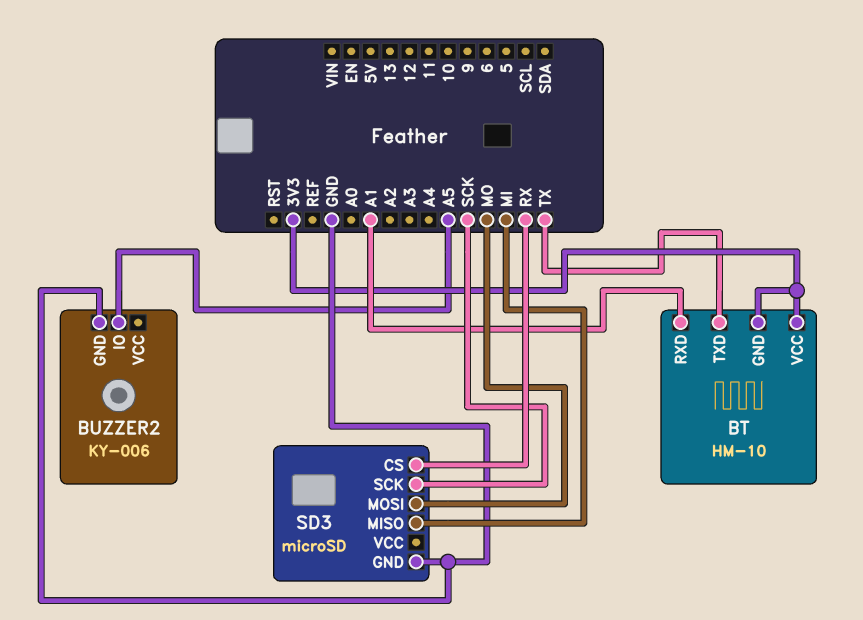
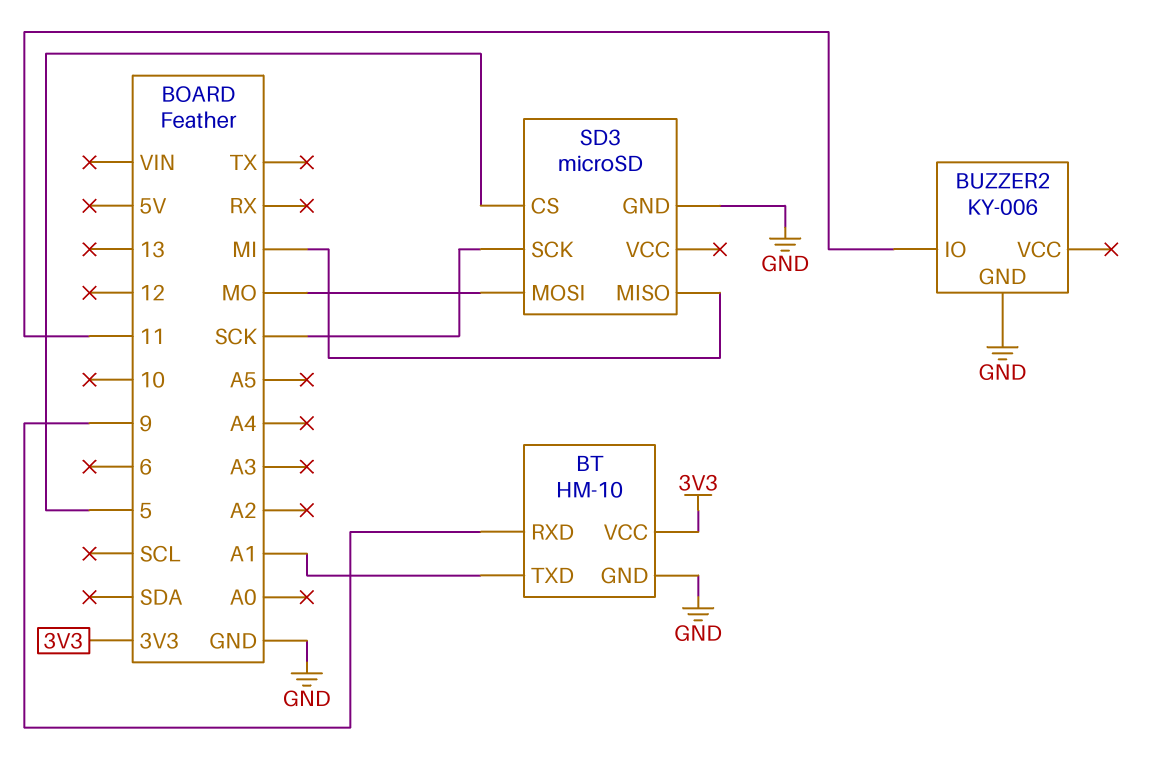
BT pin GND: 3V3 -> GND
BT pin RXD: A1 -> 9
BT pin TXD: TX -> A1
BUZZER2 pin IO: A5 -> 11
SD3 pin CS: RX -> 5

